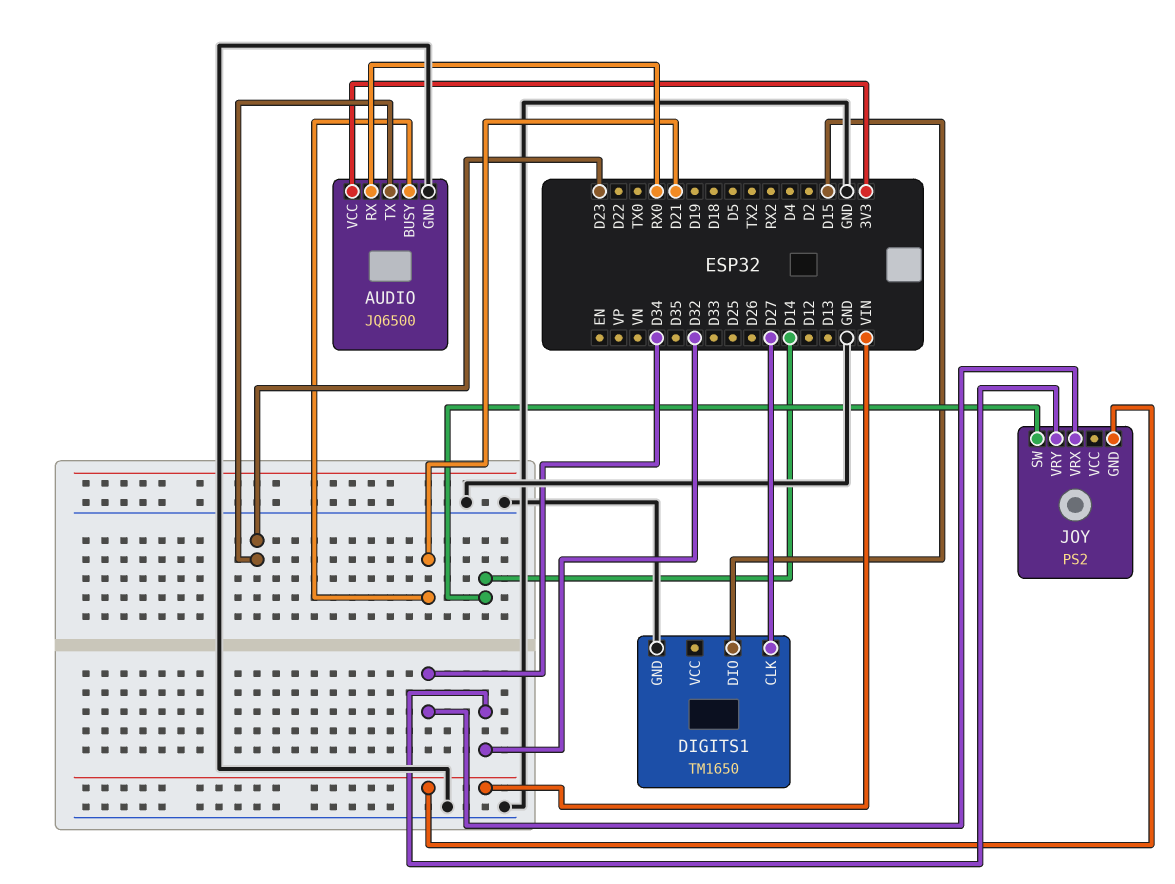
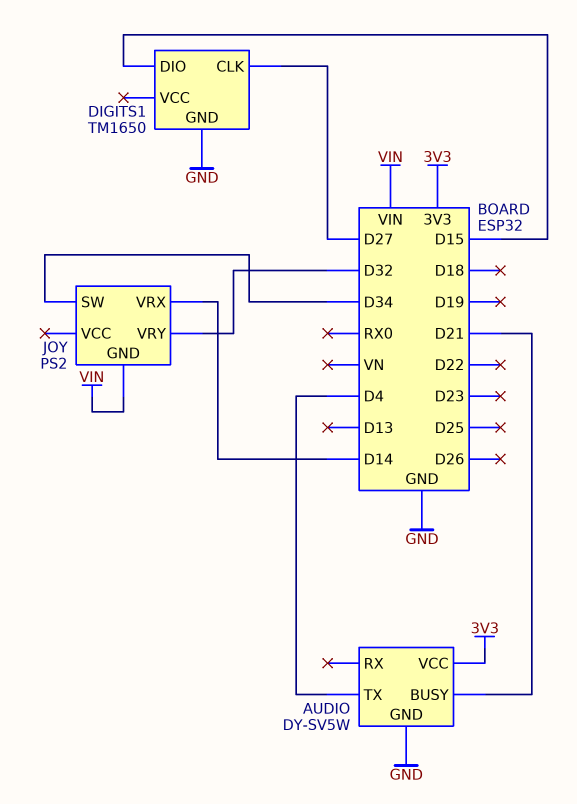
AUDIO: JQ6500 -> DY-SV5W
AUDIO pin RX: RX0 -> none
AUDIO pin TX: D23 -> D4
JOY pin SW: D14 -> D34
JOY pin VRX: D34 -> D14

